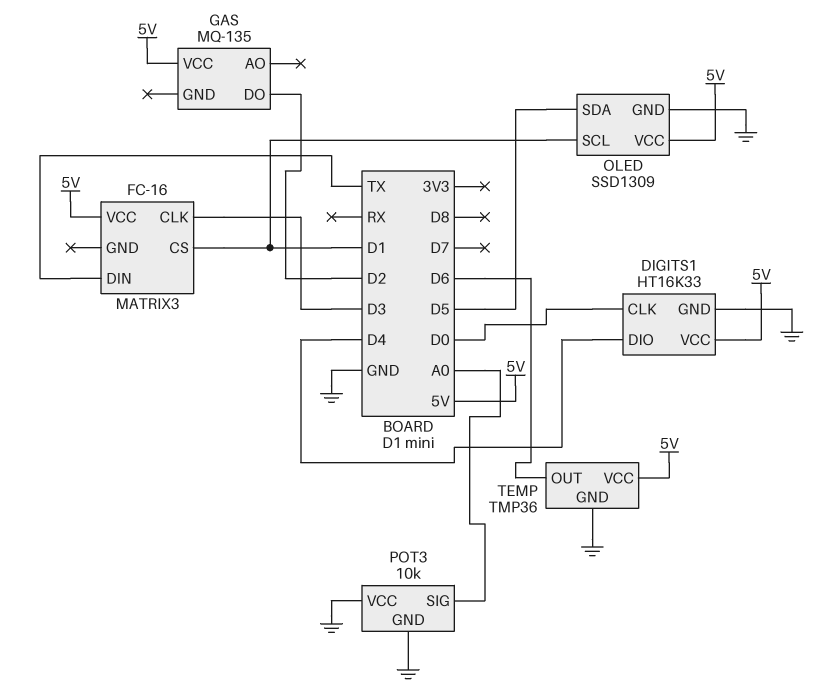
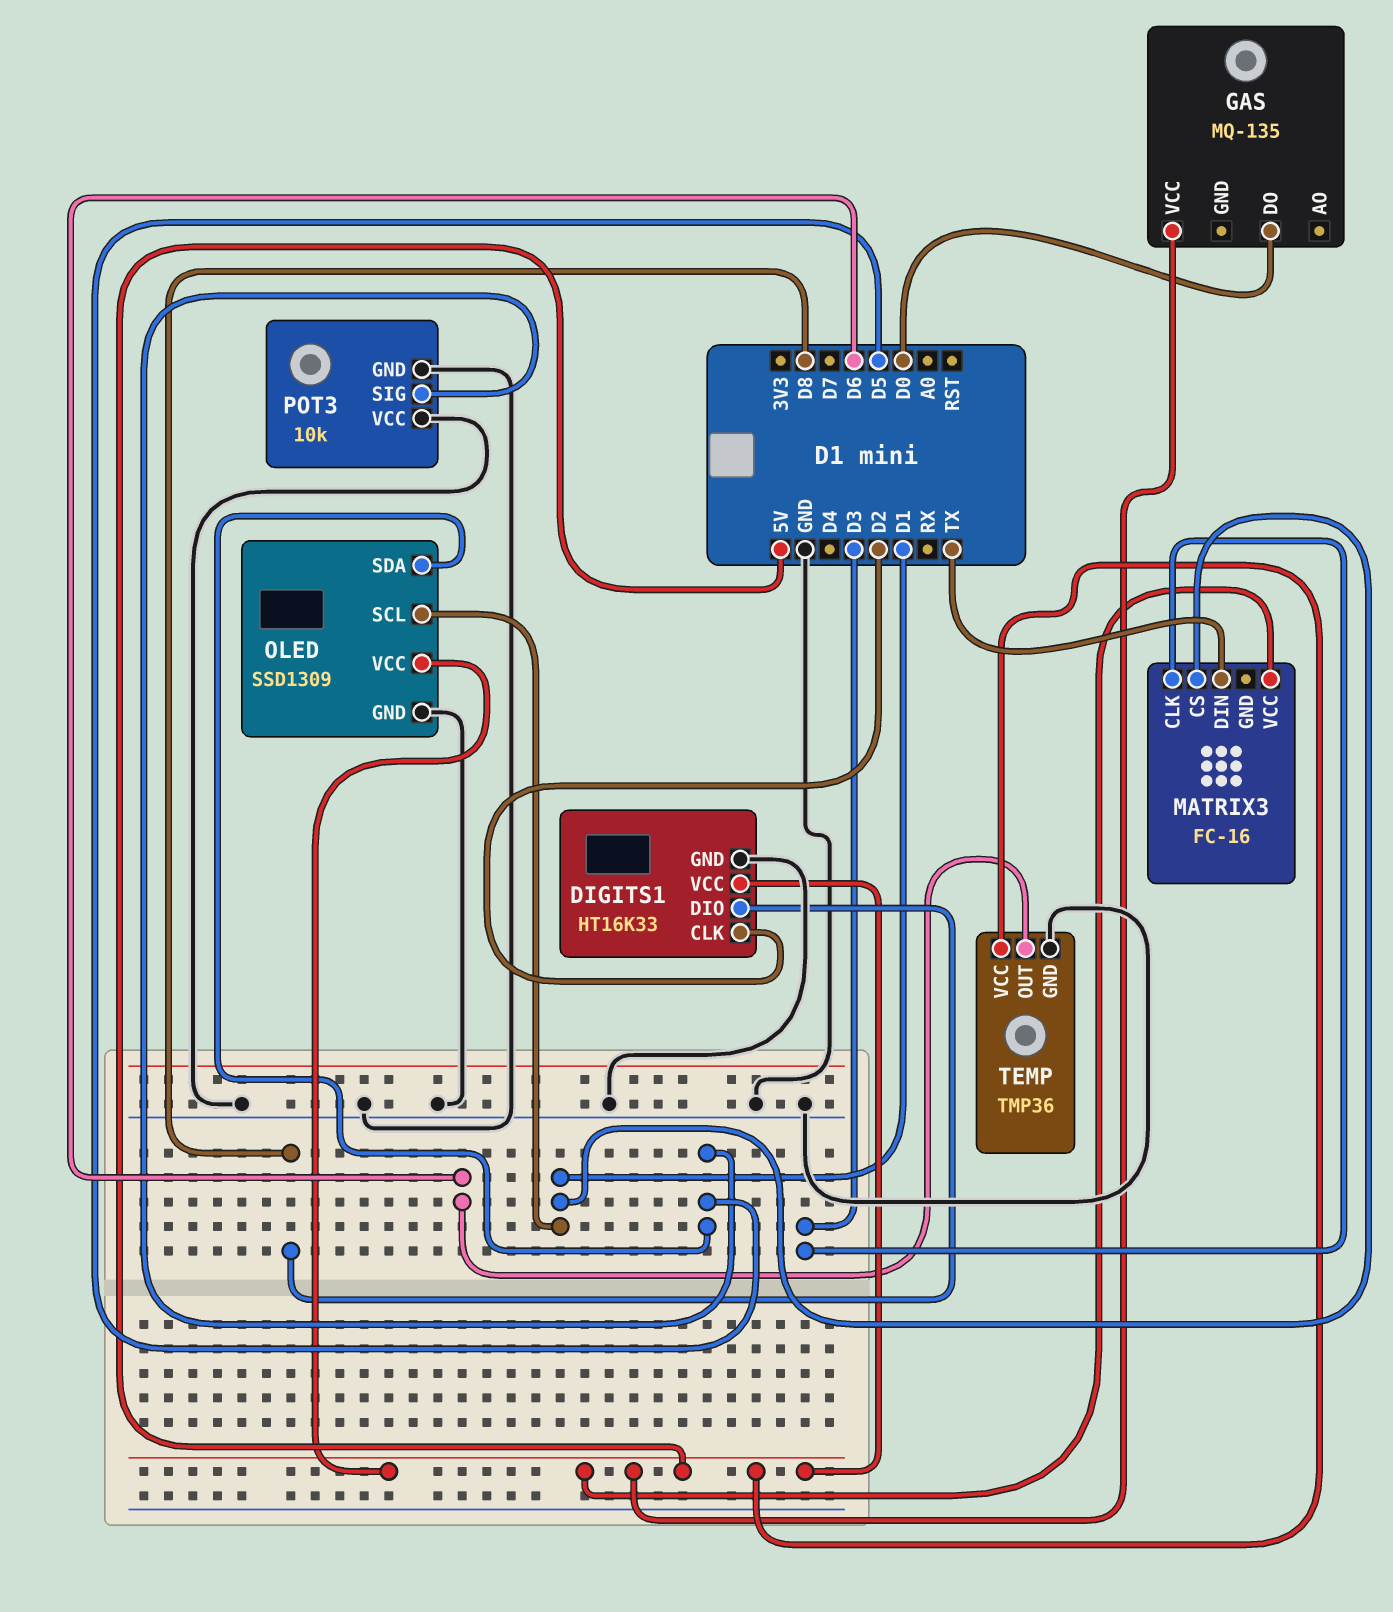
DIGITS1 pin CLK: D0 -> D2
DIGITS1 pin DIO: D4 -> D8
GAS pin DO: D2 -> D0
POT3 pin SIG: A0 -> D5

